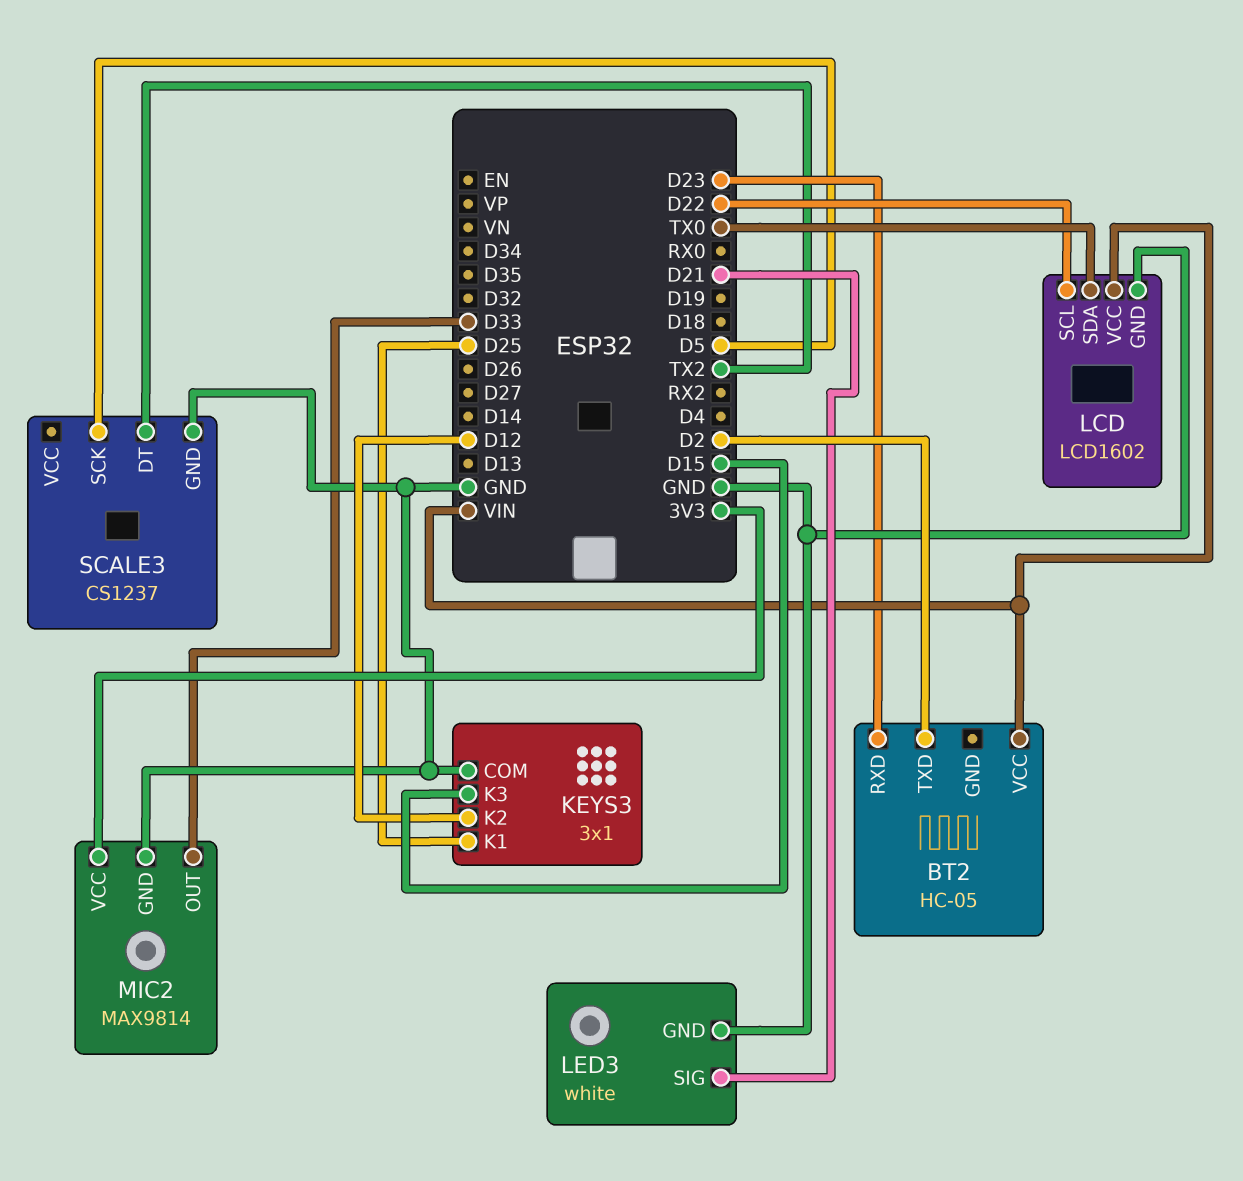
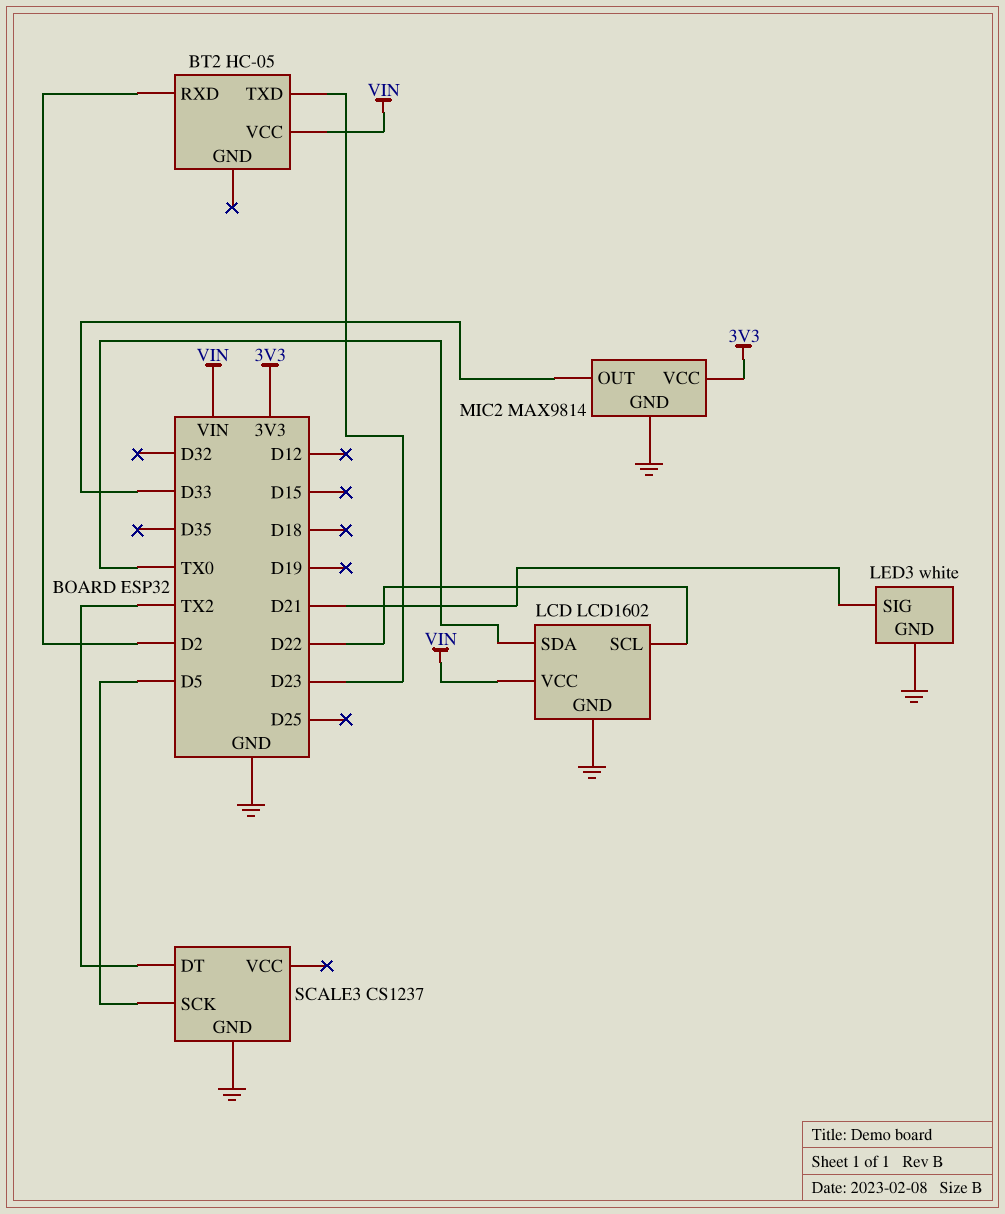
BT2 pin RXD: D23 -> D2
BT2 pin TXD: D2 -> D23
KEYS3: 3x1 -> none
KEYS3 pin COM: GND -> none
KEYS3 pin K1: D25 -> none
KEYS3 pin K2: D12 -> none
KEYS3 pin K3: D15 -> none

